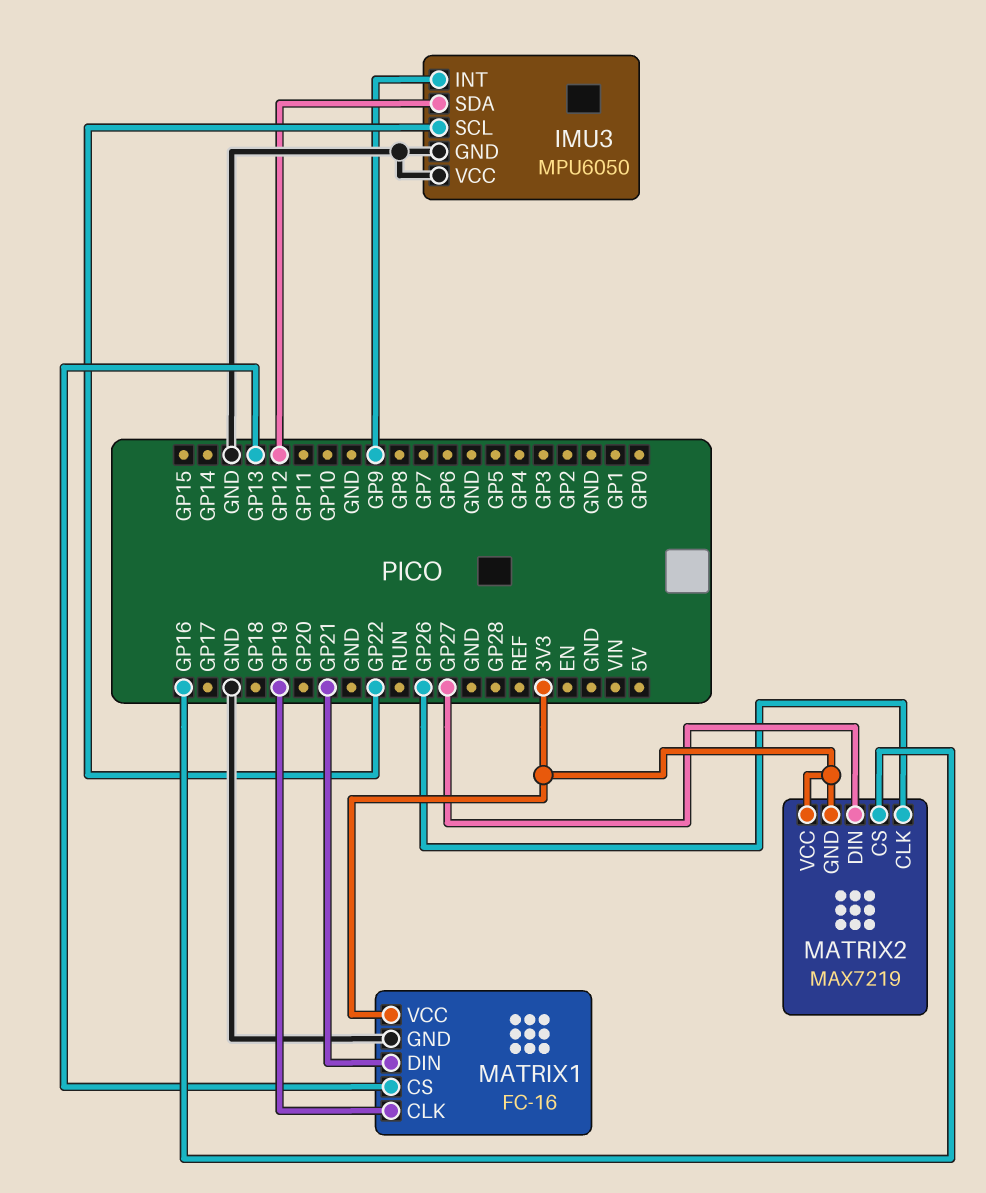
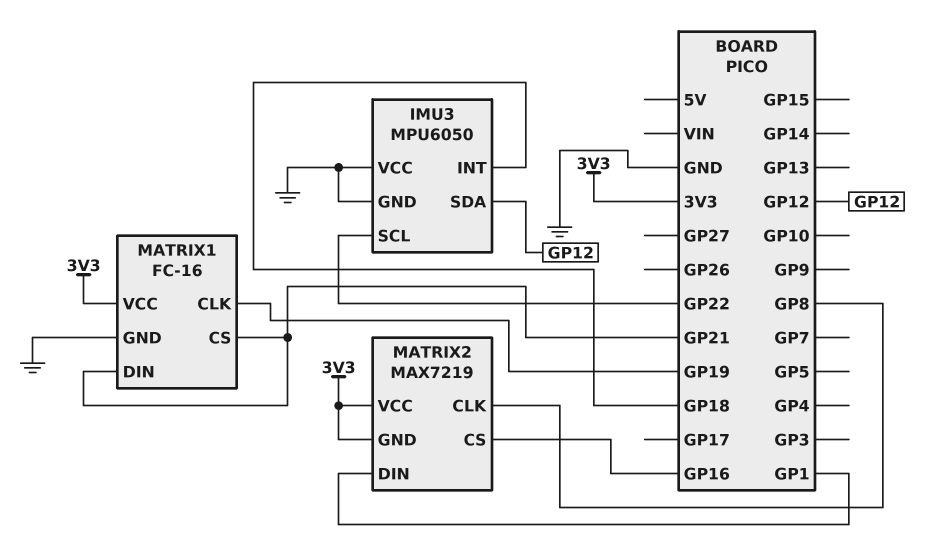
IMU3 pin INT: GP9 -> GP18
MATRIX1 pin CS: GP13 -> GP21
MATRIX2 pin CLK: GP26 -> GP8
MATRIX2 pin DIN: GP27 -> GP1

